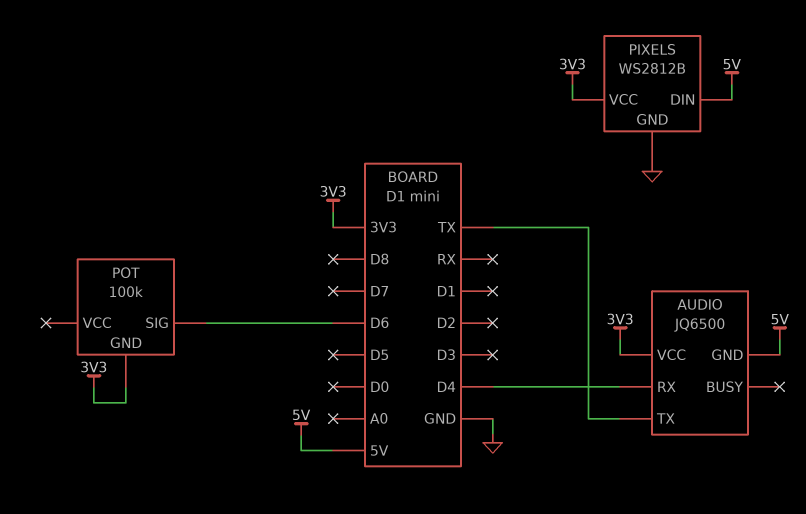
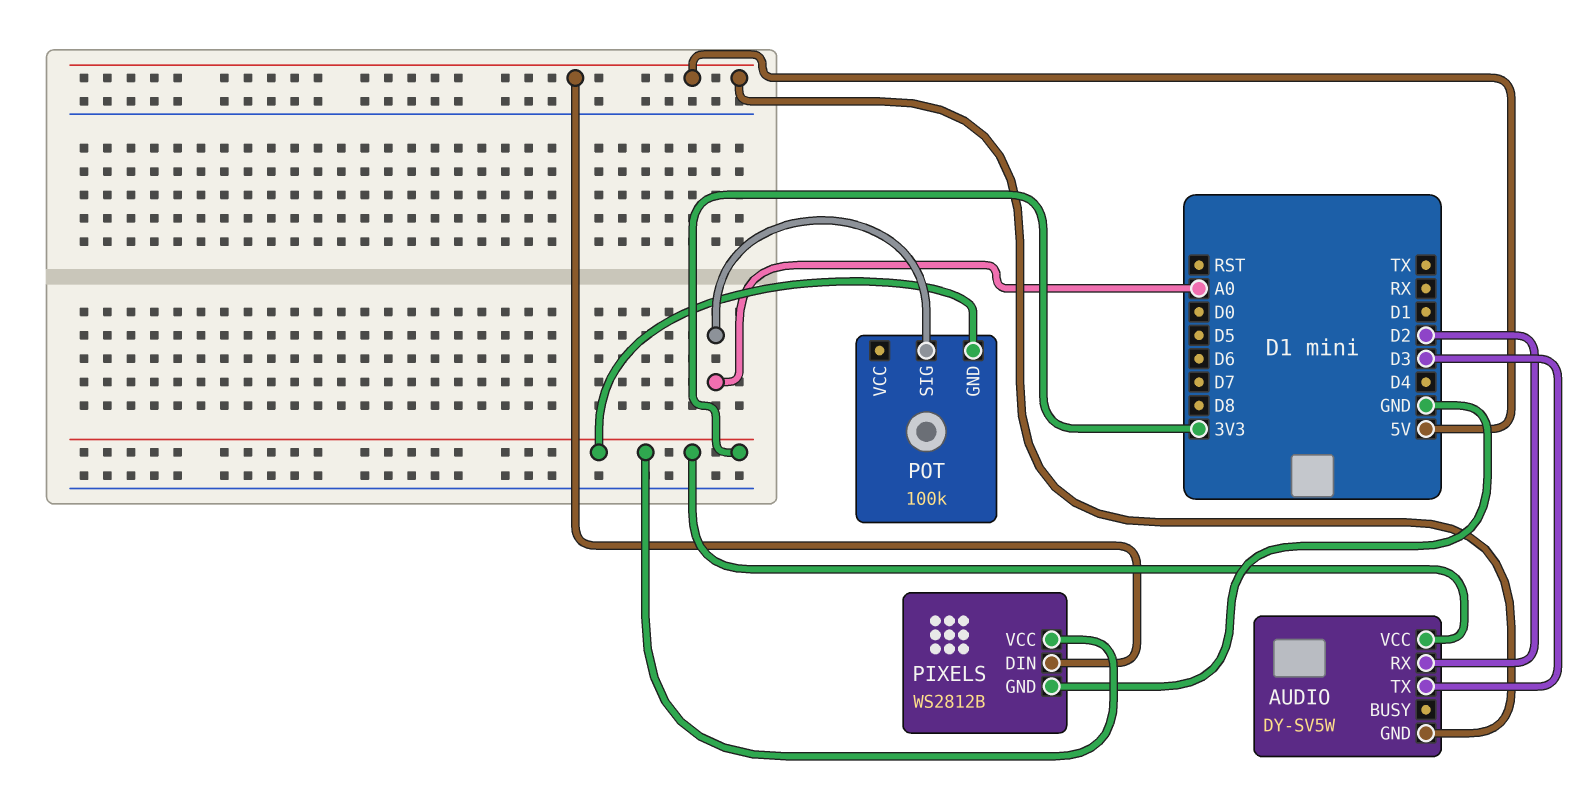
AUDIO: JQ6500 -> DY-SV5W
AUDIO pin RX: D4 -> D2
AUDIO pin TX: TX -> D3
POT pin SIG: D6 -> A0

